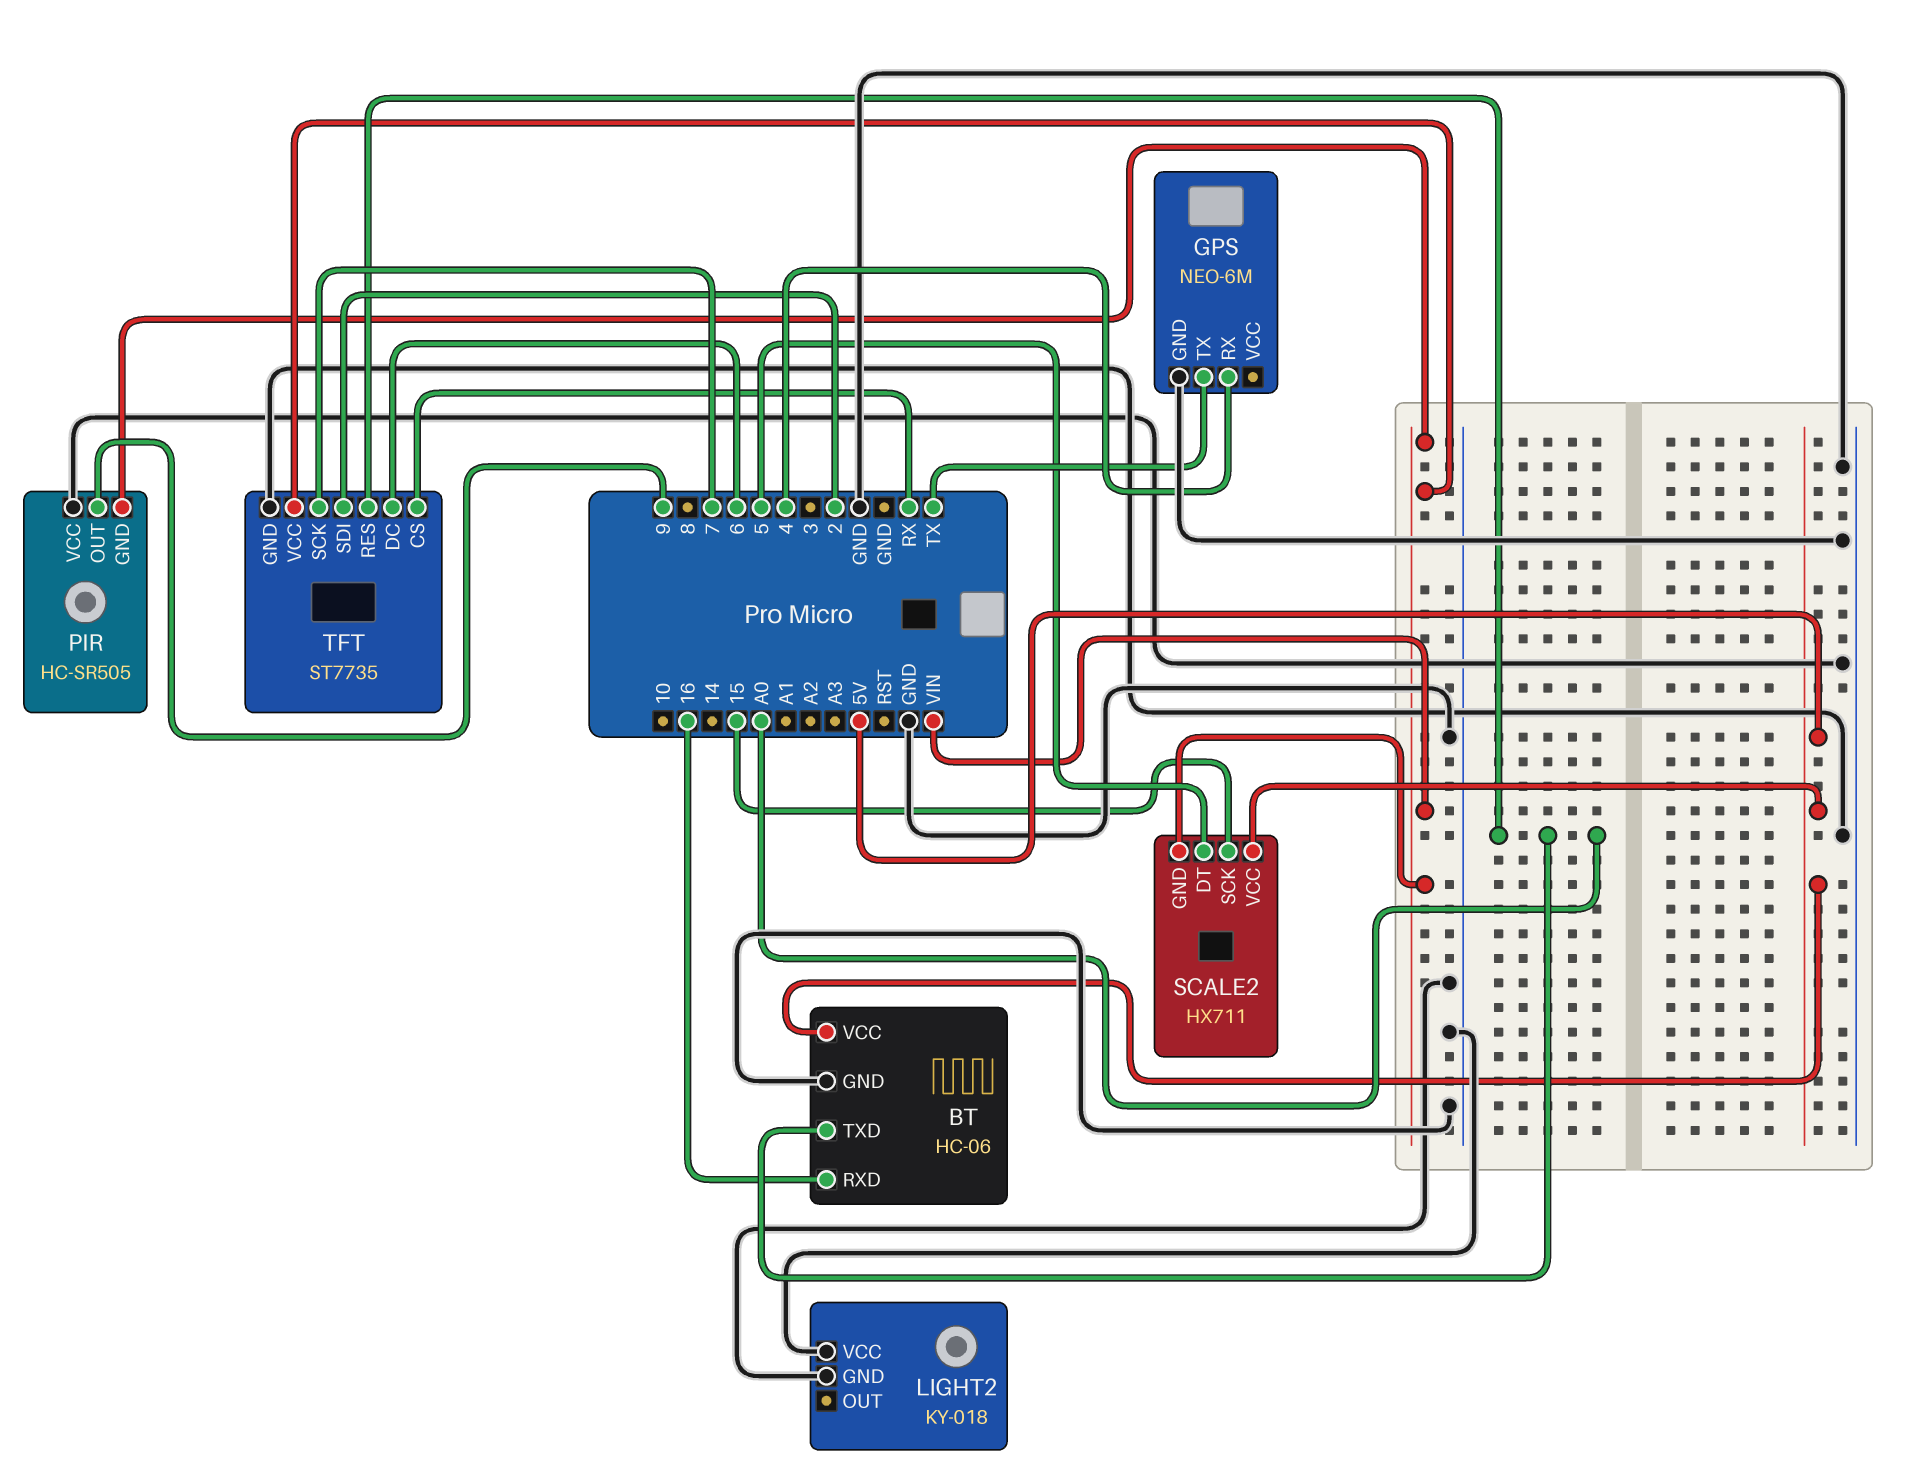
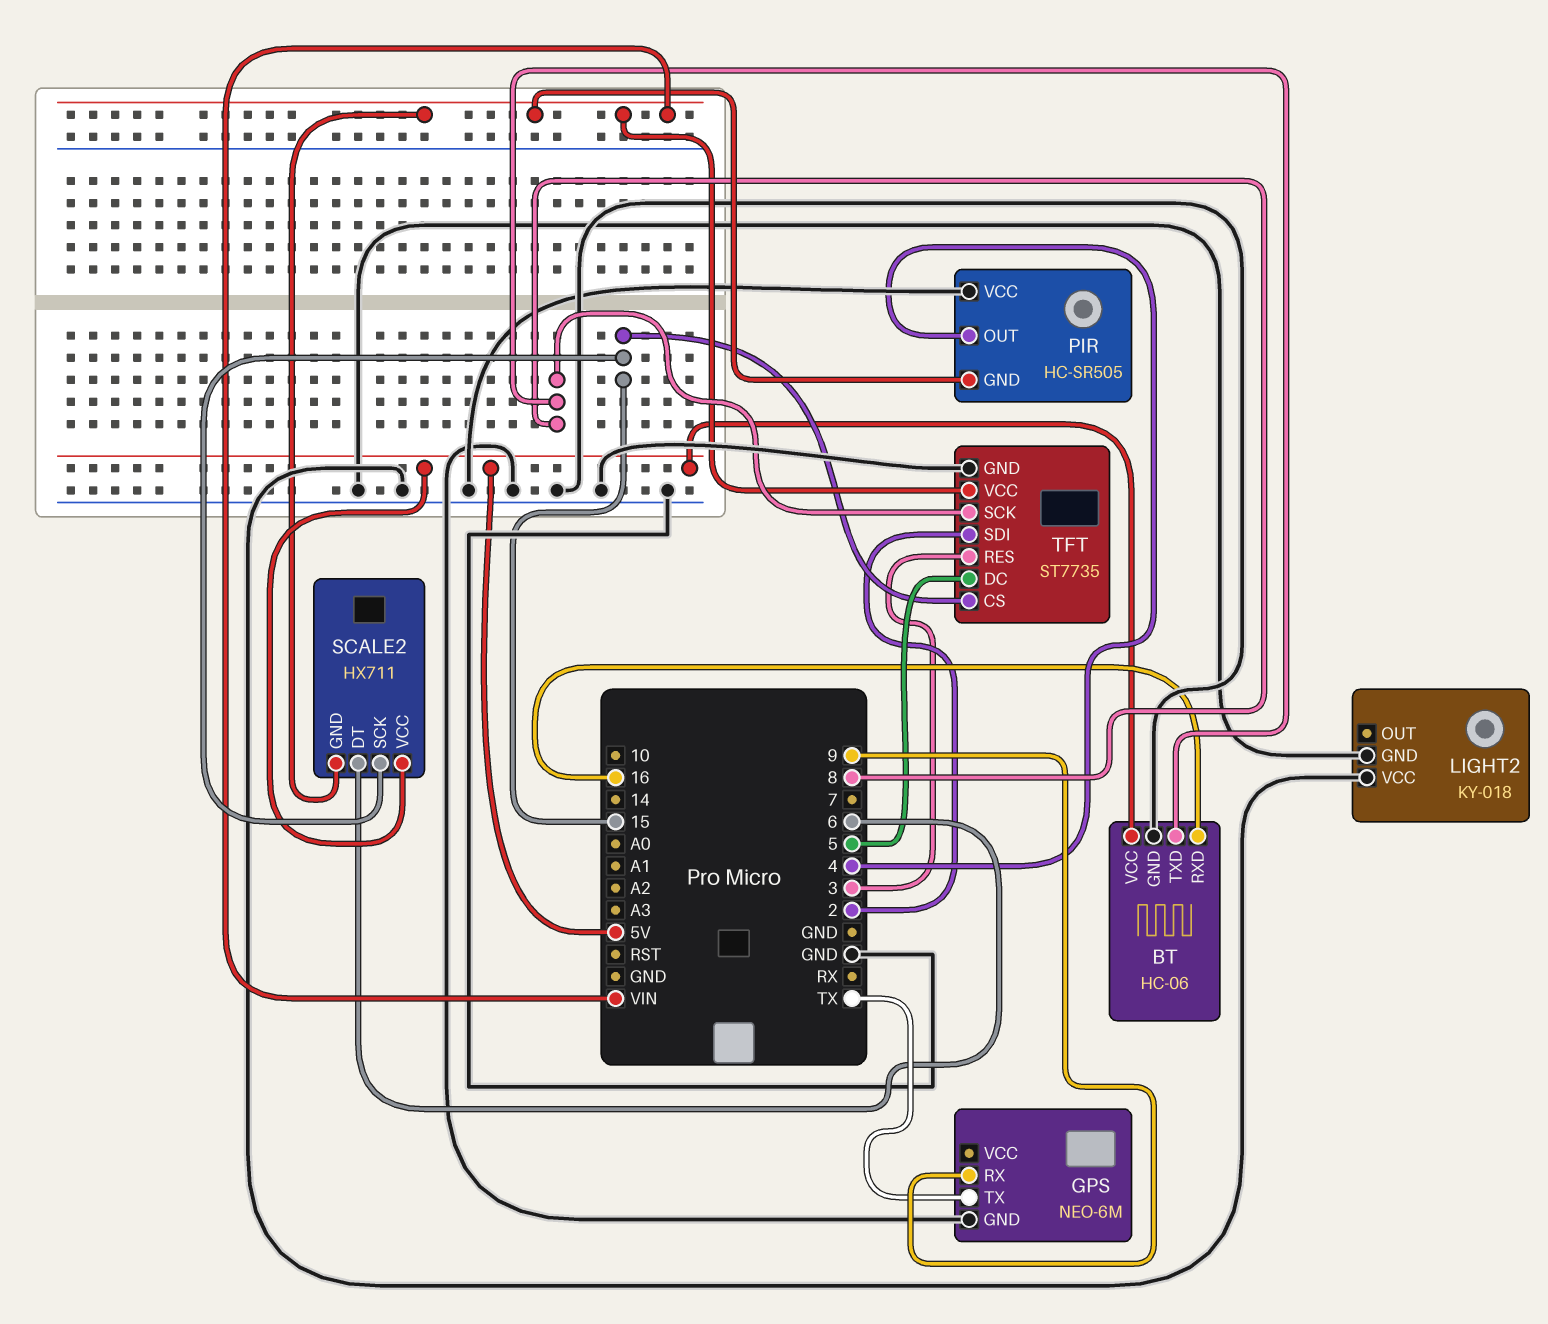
BT pin TXD: A0 -> 8
GPS pin RX: 4 -> 9
PIR pin OUT: 9 -> 4
SCALE2 pin DT: 5 -> 6
TFT pin CS: RX -> 15
TFT pin DC: 6 -> 5
TFT pin RES: A0 -> 3
TFT pin SCK: 7 -> 8

